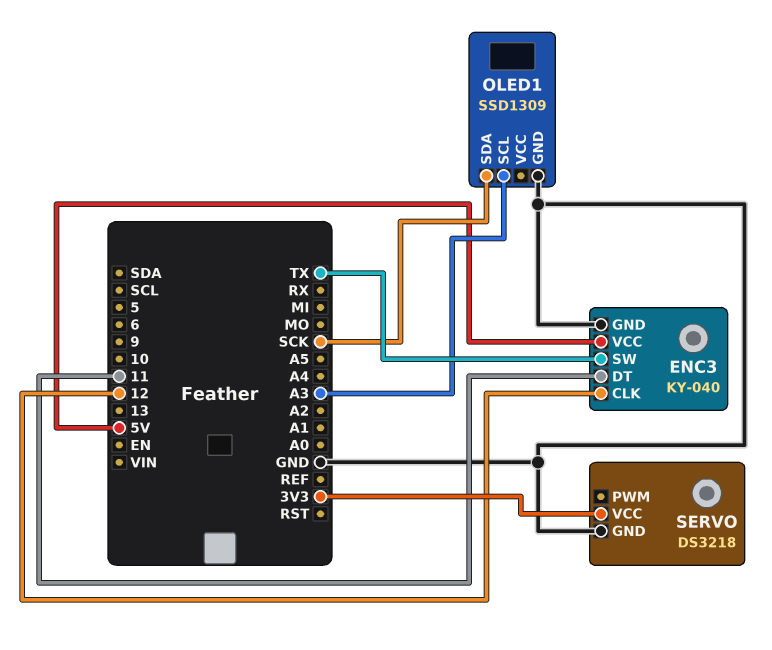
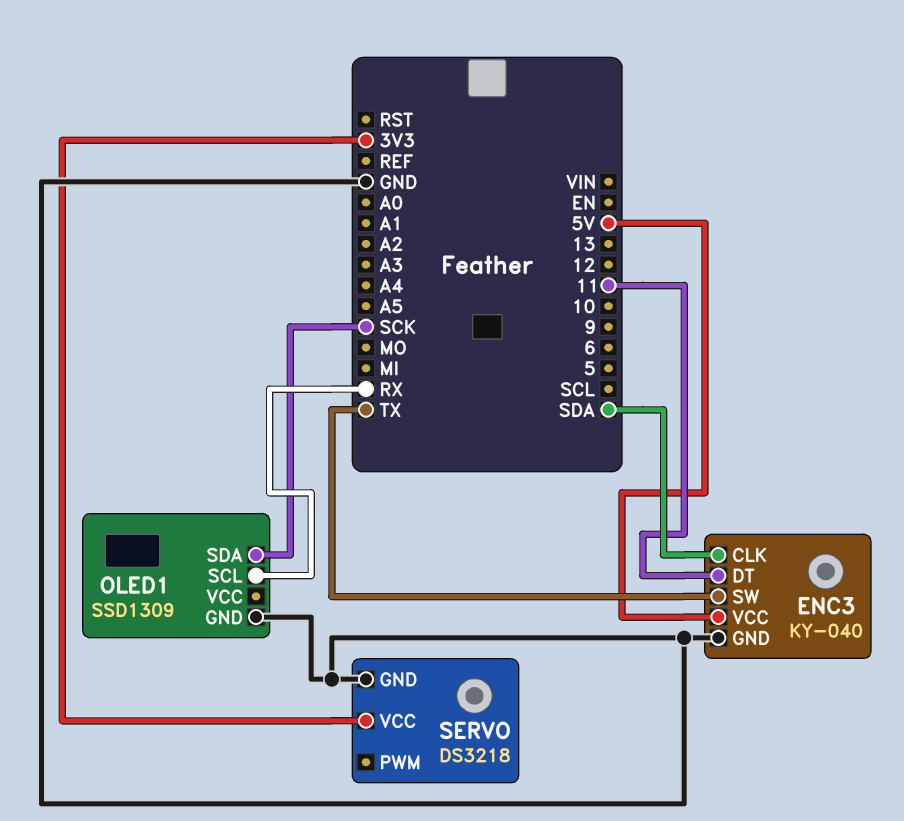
ENC3 pin CLK: 12 -> SDA
OLED1 pin SCL: A3 -> RX

